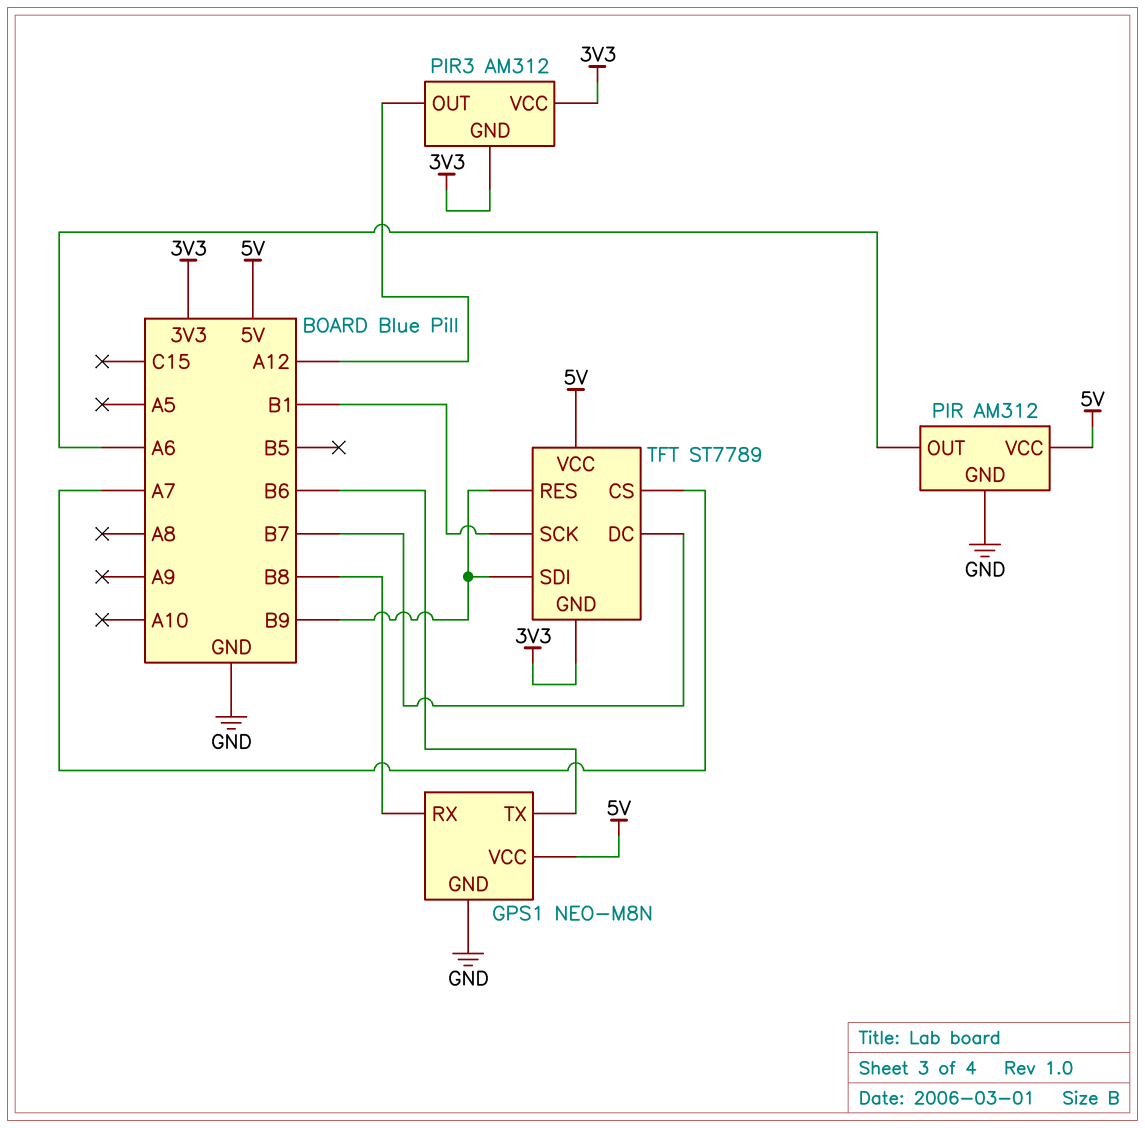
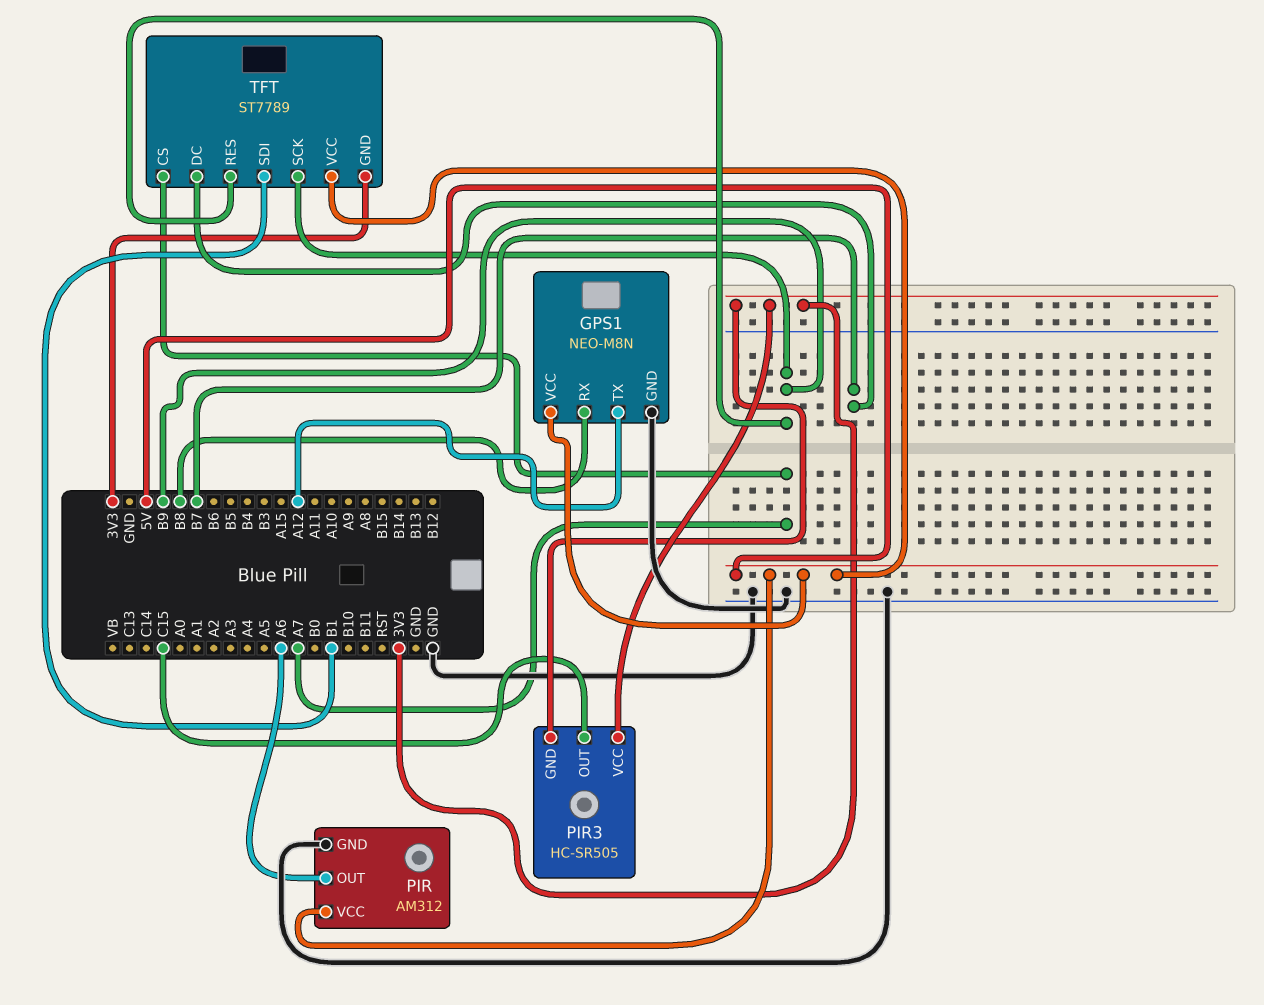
GPS1 pin TX: B6 -> A12
PIR3: AM312 -> HC-SR505
PIR3 pin OUT: A12 -> C15
TFT pin SCK: B1 -> B9
TFT pin SDI: B9 -> B1

